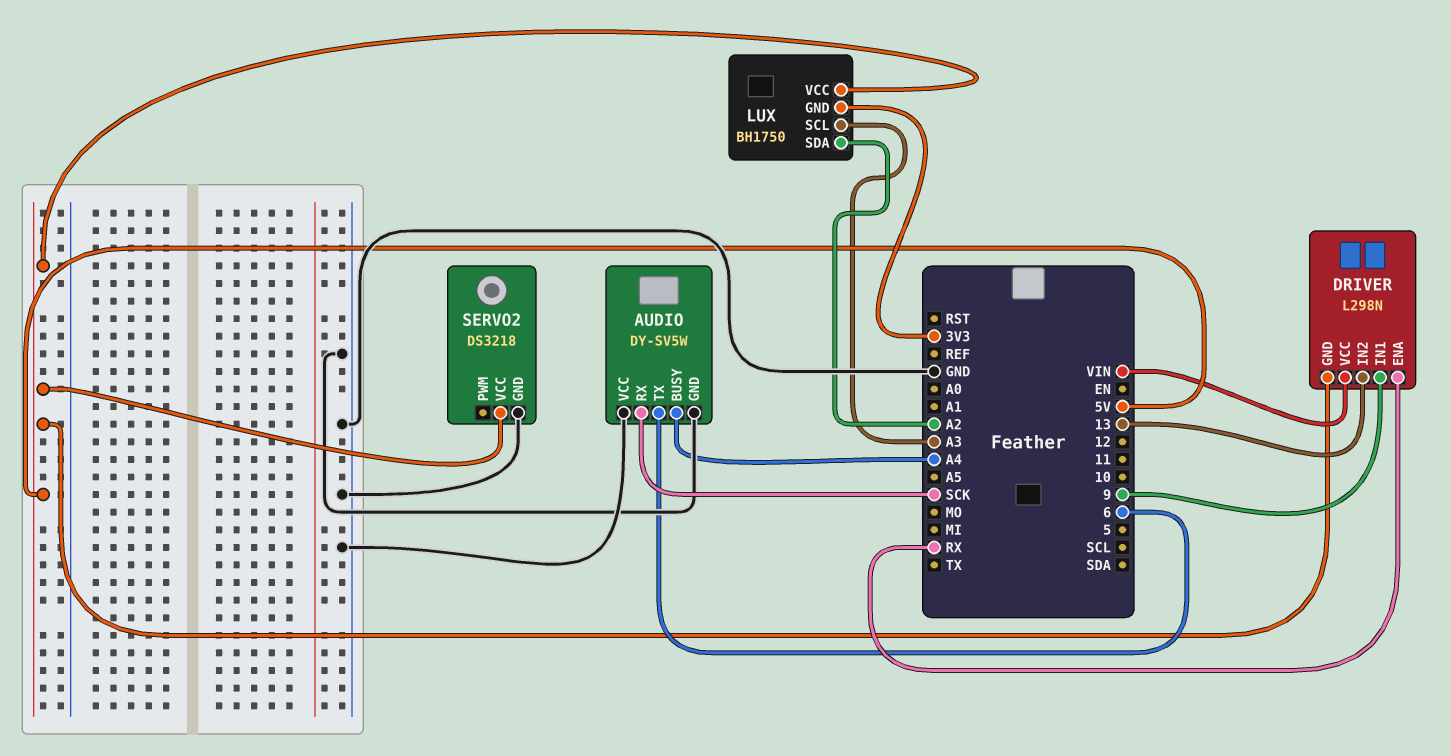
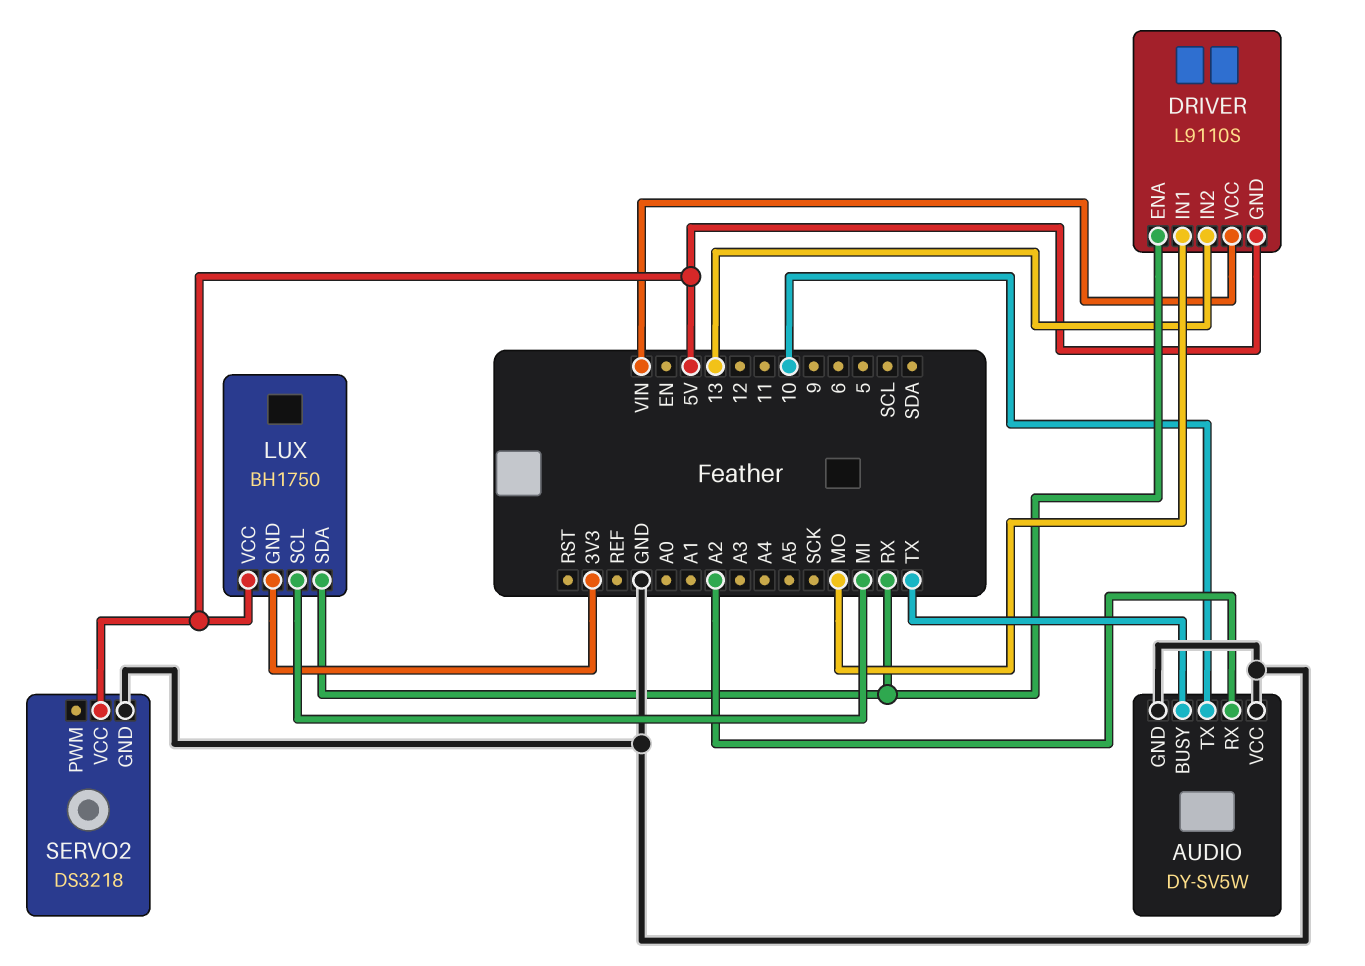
AUDIO pin BUSY: A4 -> TX
AUDIO pin RX: SCK -> A2
AUDIO pin TX: 6 -> 10
DRIVER: L298N -> L9110S
DRIVER pin IN1: 9 -> MO
LUX pin SCL: A3 -> MI
LUX pin SDA: A2 -> RX

